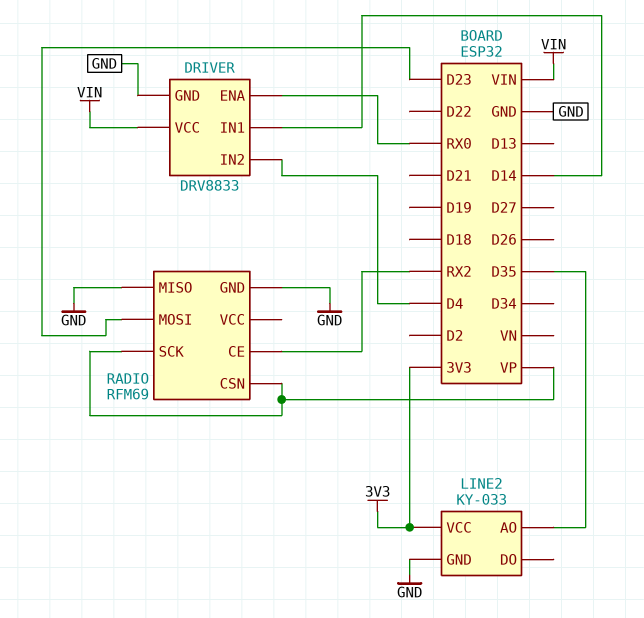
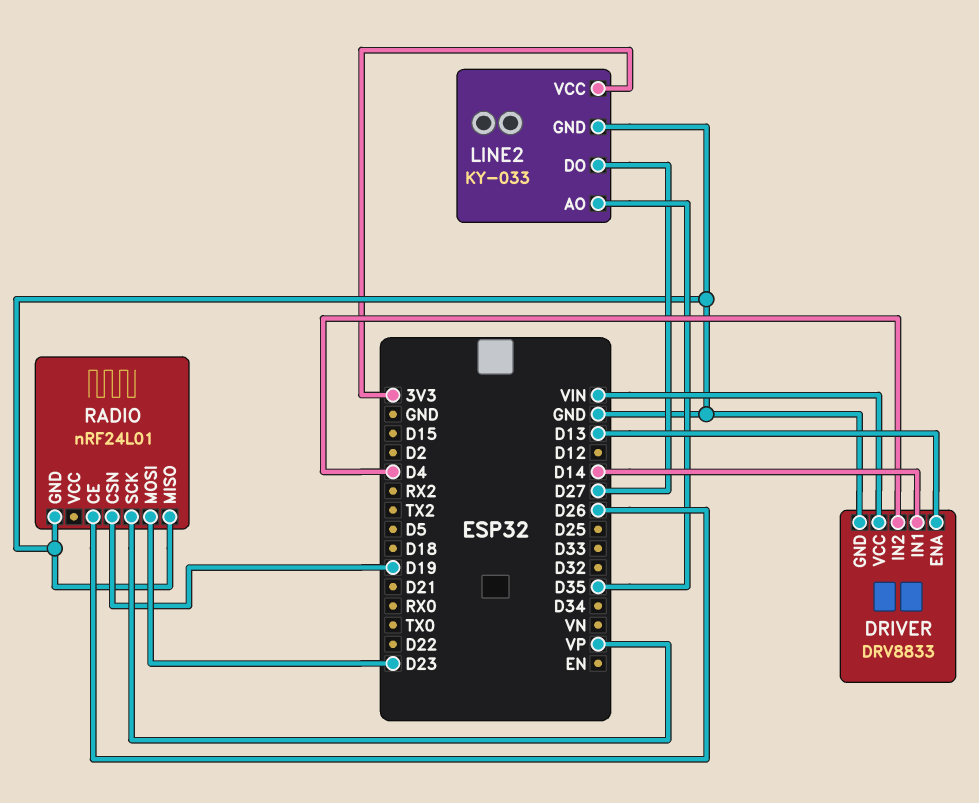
DRIVER pin ENA: RX0 -> D13
LINE2 pin DO: none -> D27
RADIO: RFM69 -> nRF24L01
RADIO pin CE: RX2 -> D26
RADIO pin CSN: VP -> D19

